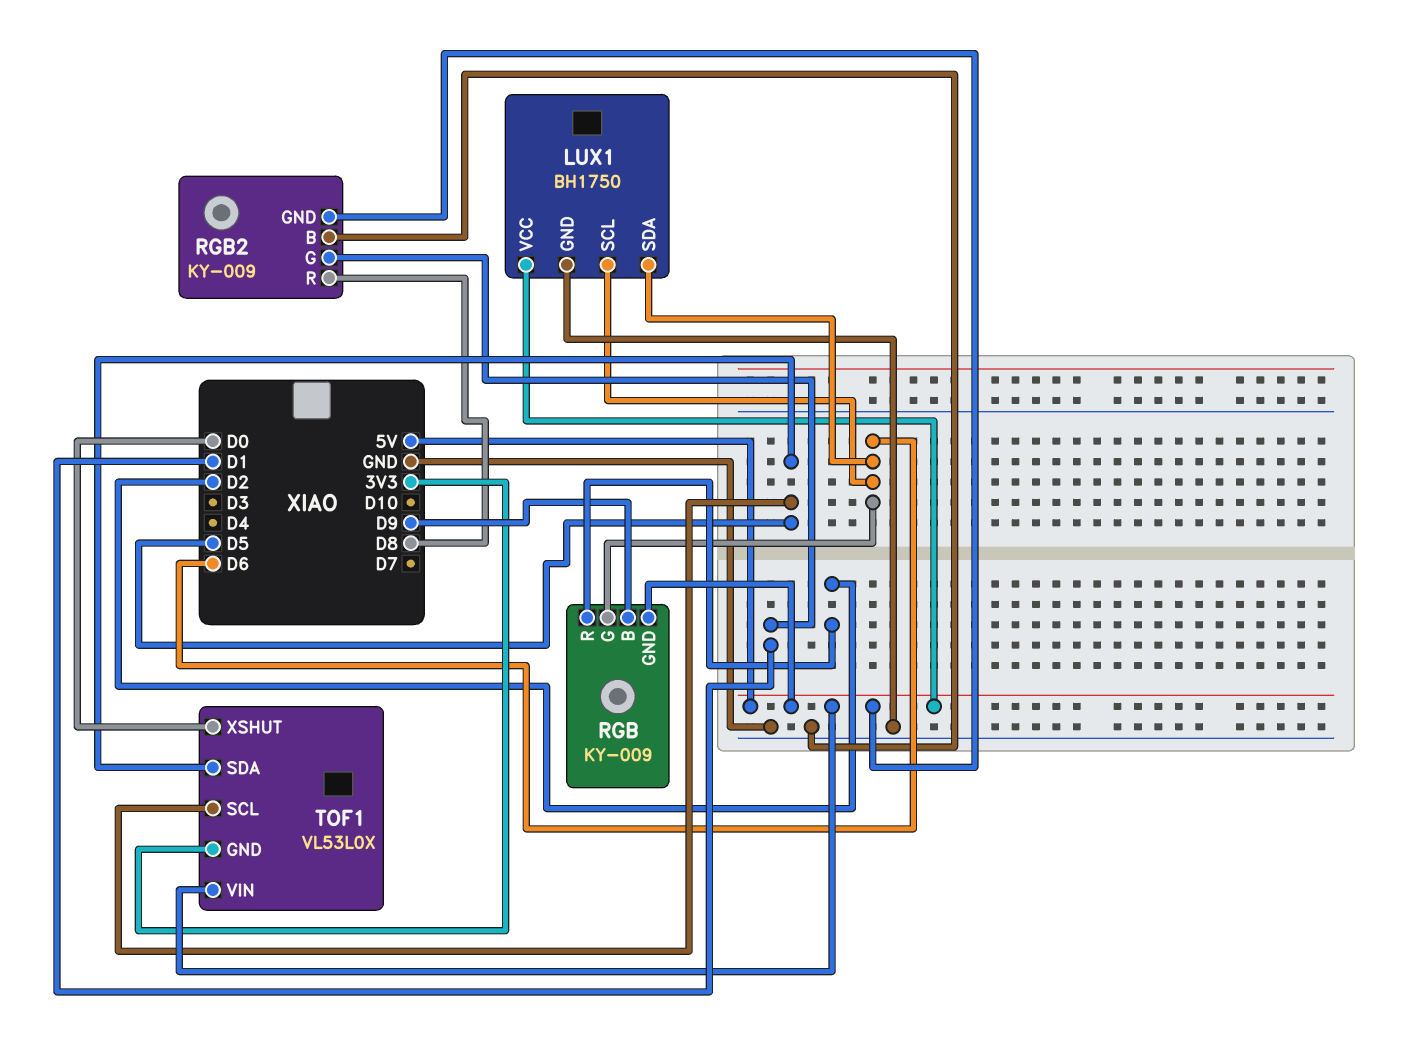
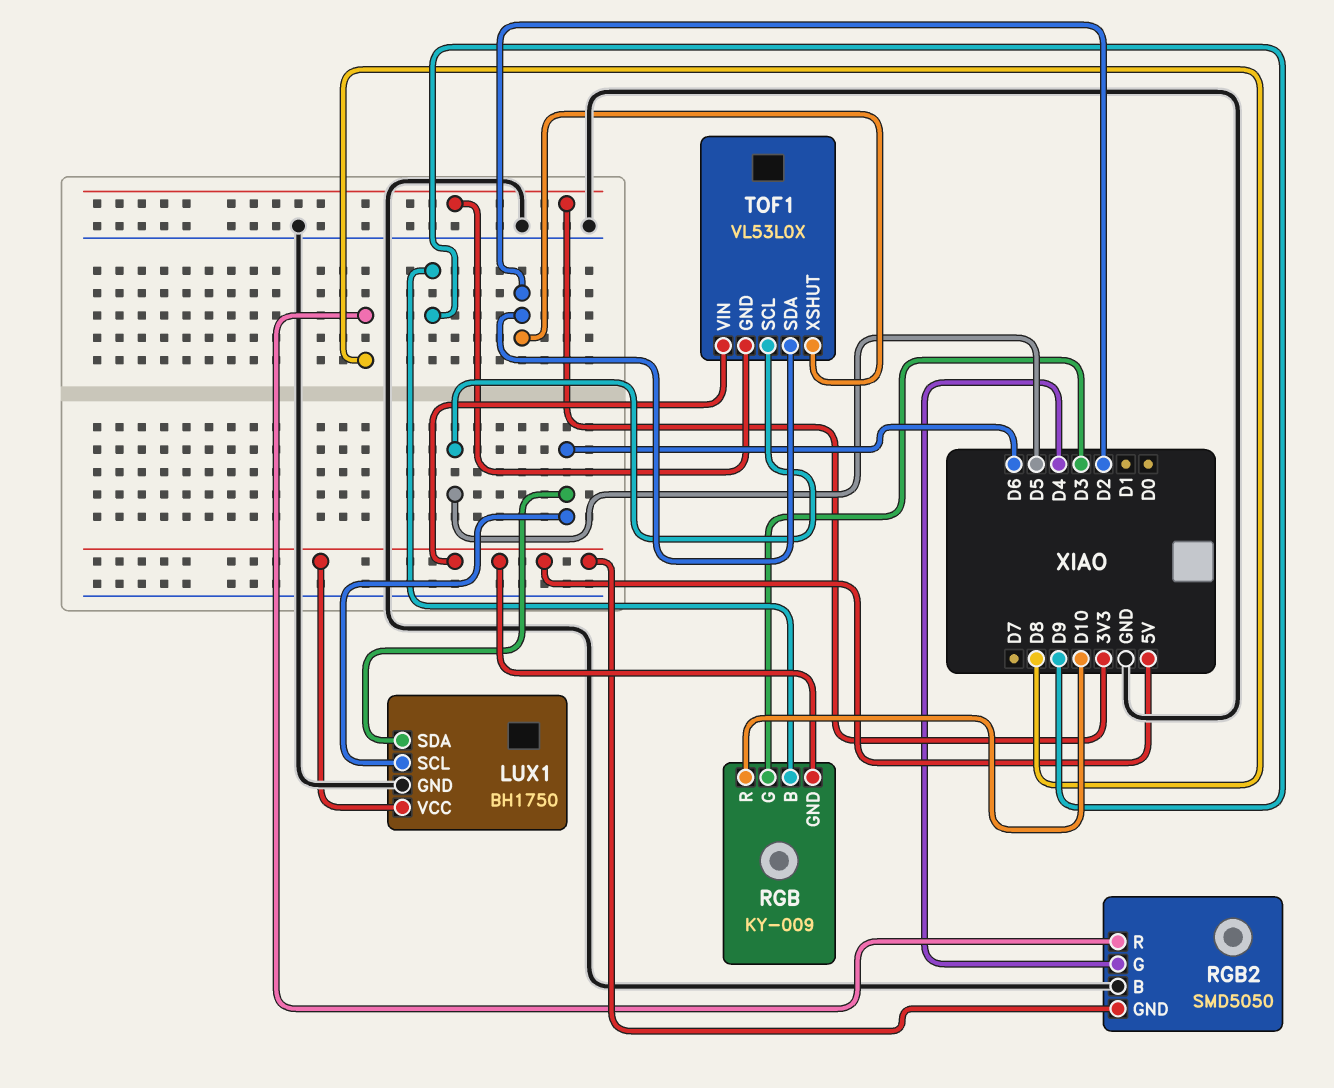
RGB pin G: D6 -> D3
RGB pin R: D2 -> D10
RGB2: KY-009 -> SMD5050
RGB2 pin G: D1 -> D4
TOF1 pin SDA: D5 -> D2
TOF1 pin XSHUT: D0 -> D2

